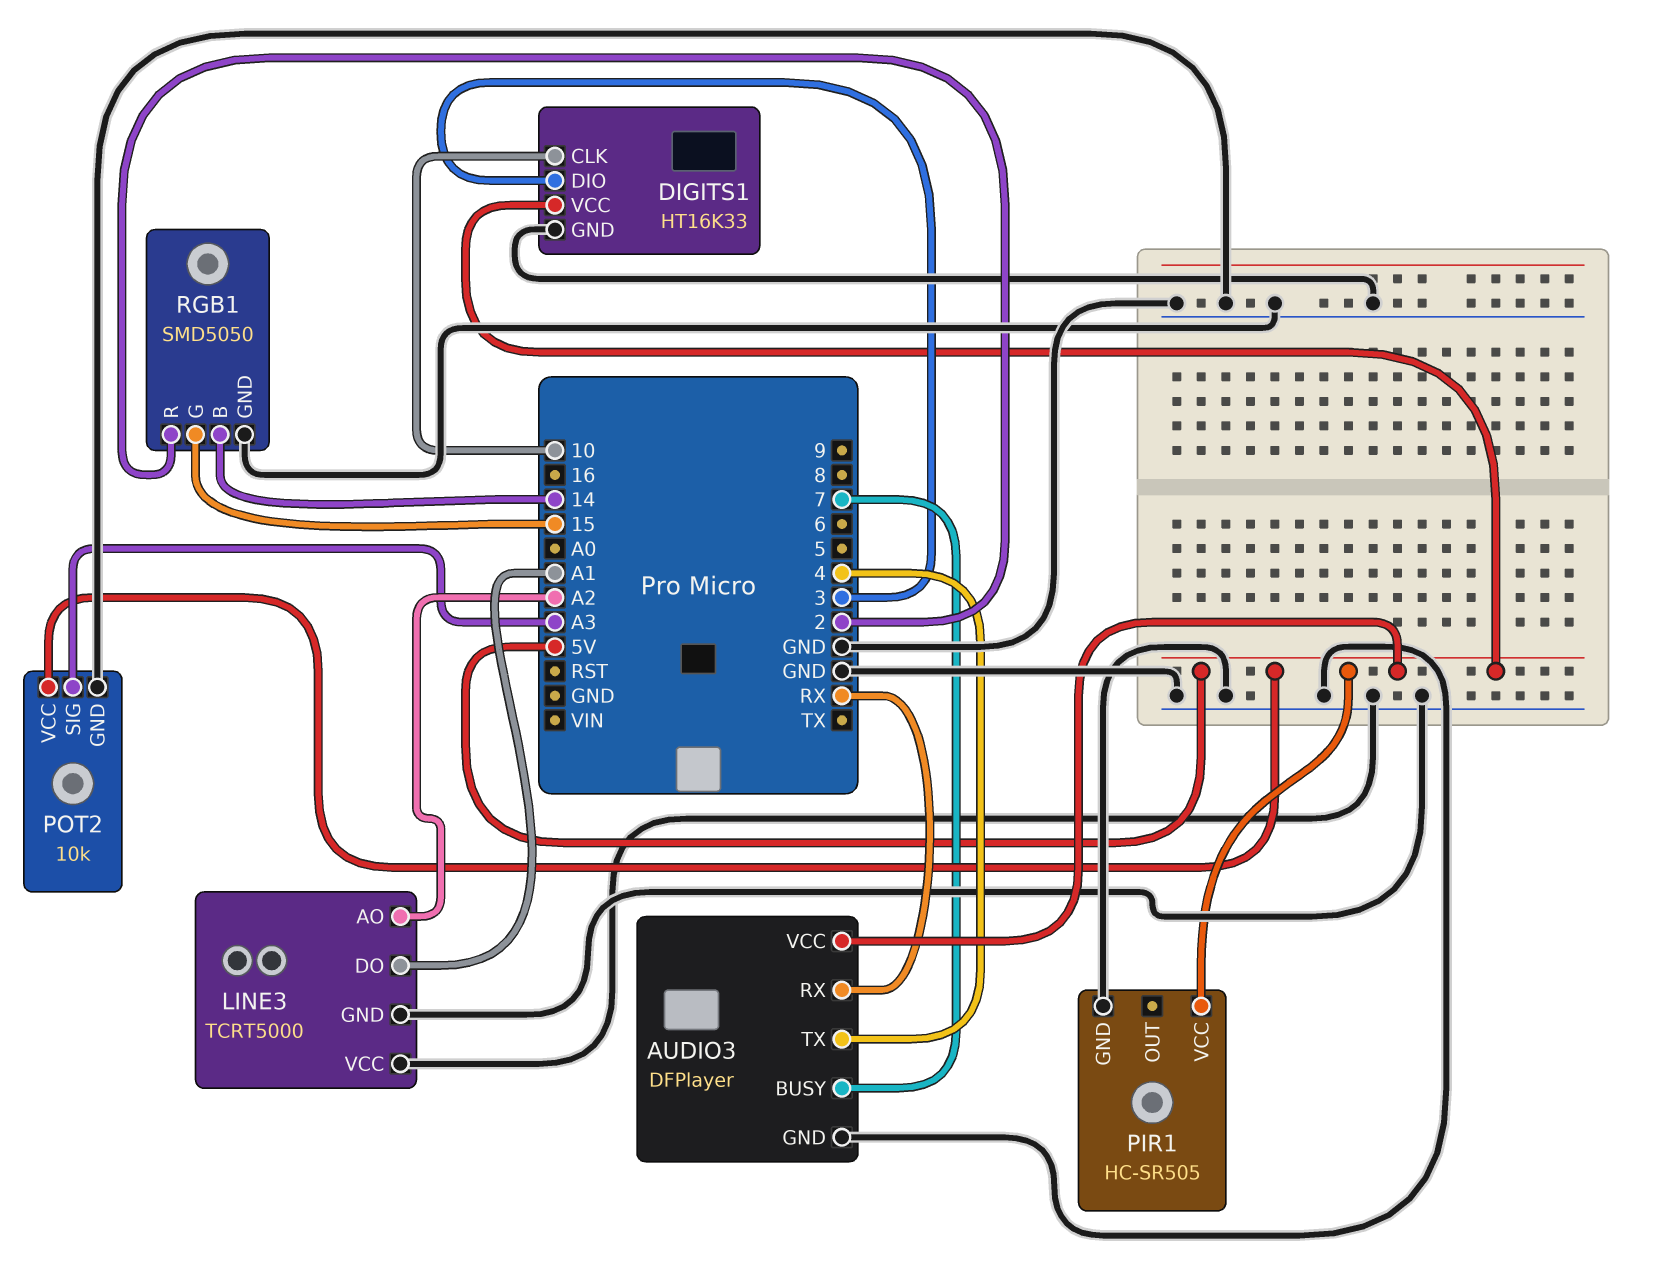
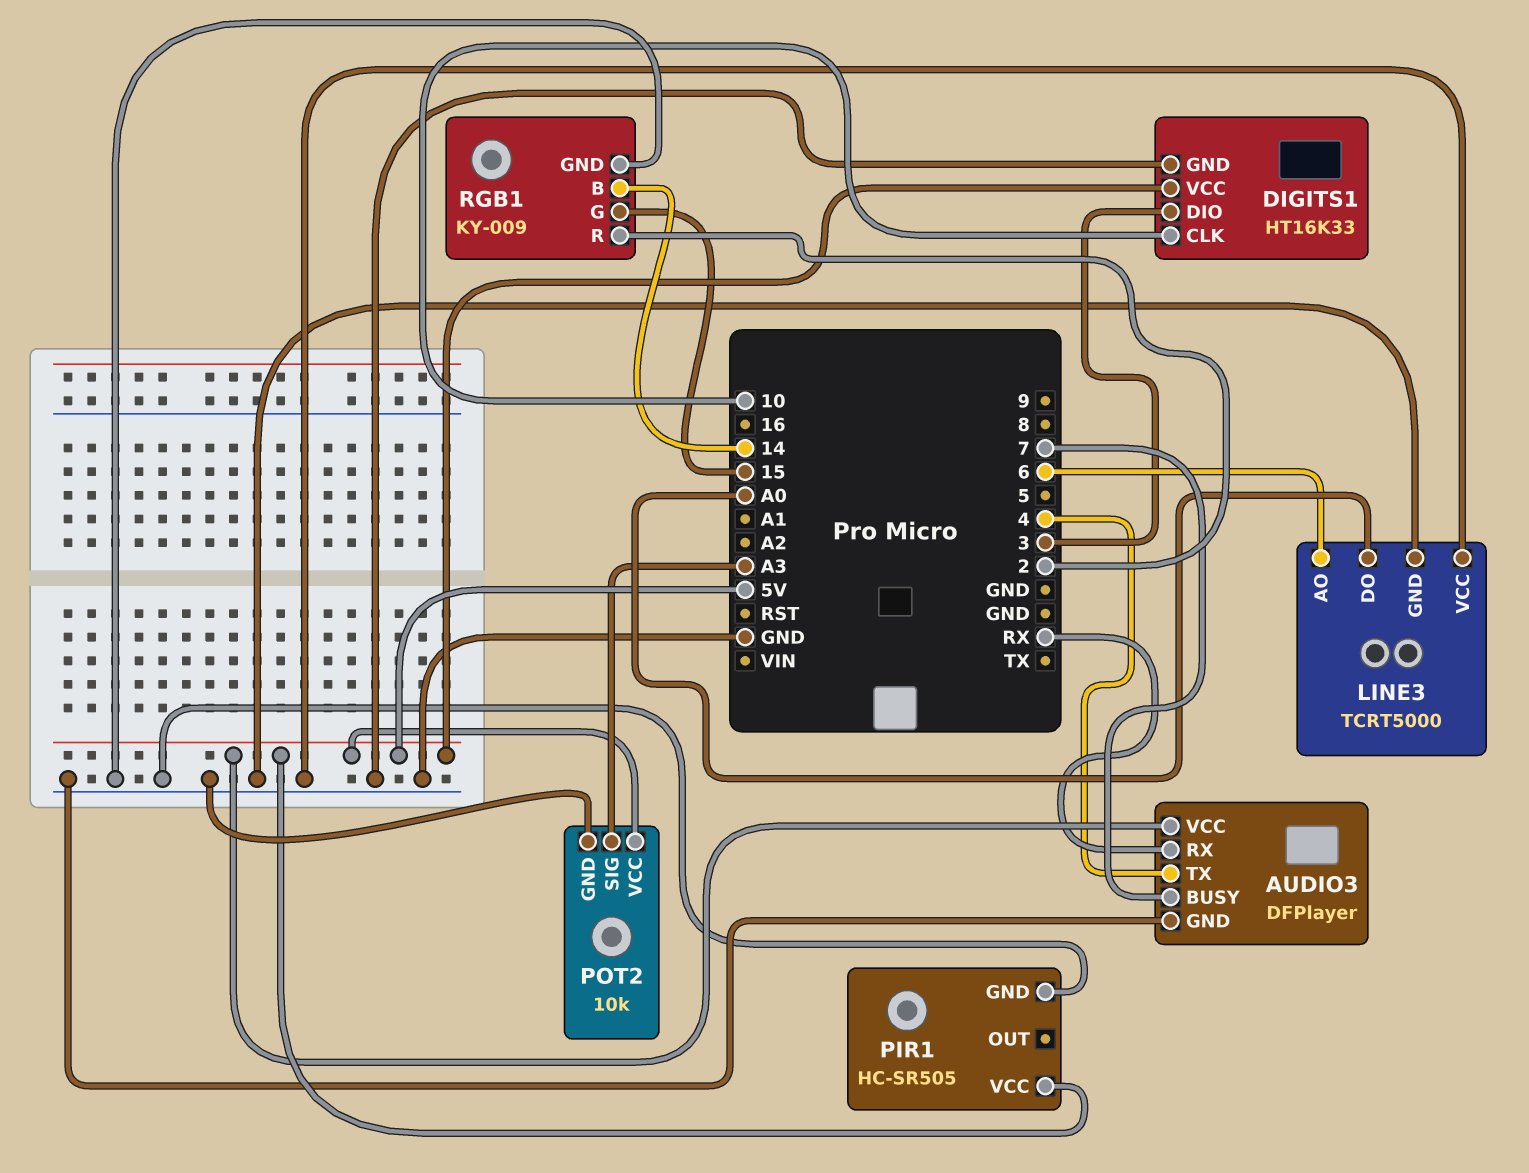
LINE3 pin AO: A2 -> 6
LINE3 pin DO: A1 -> A0
RGB1: SMD5050 -> KY-009

